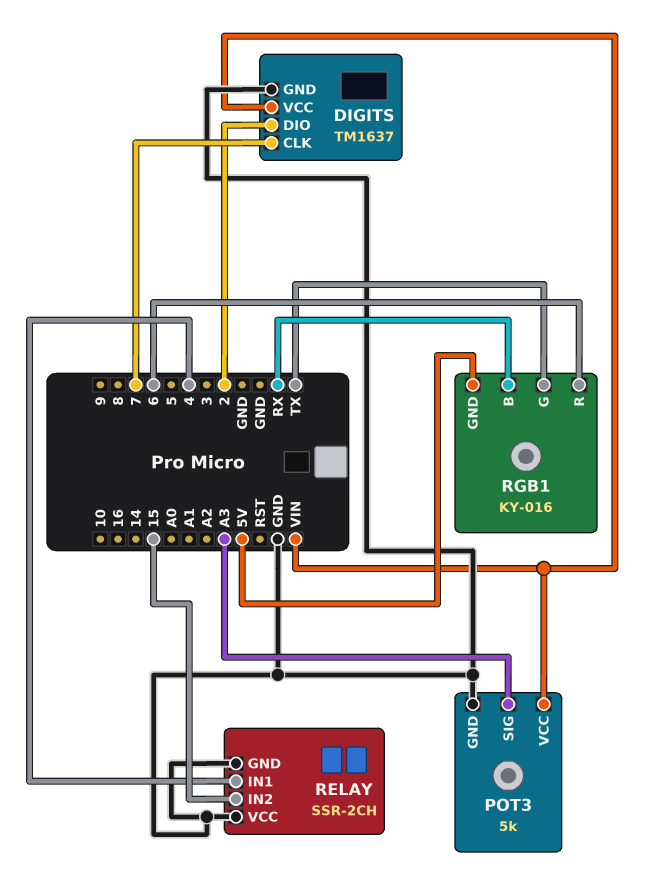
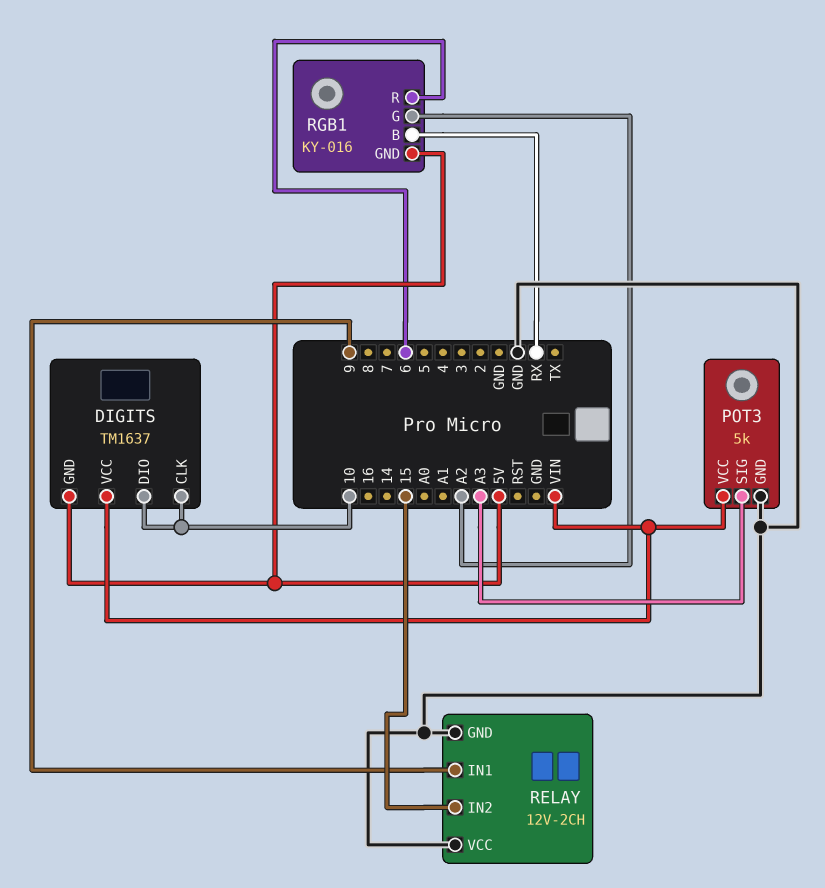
DIGITS pin CLK: 7 -> 10
DIGITS pin DIO: 2 -> 10
DIGITS pin GND: GND -> 5V
RELAY: SSR-2CH -> 12V-2CH
RELAY pin IN1: 4 -> 9
RGB1 pin G: TX -> A2

